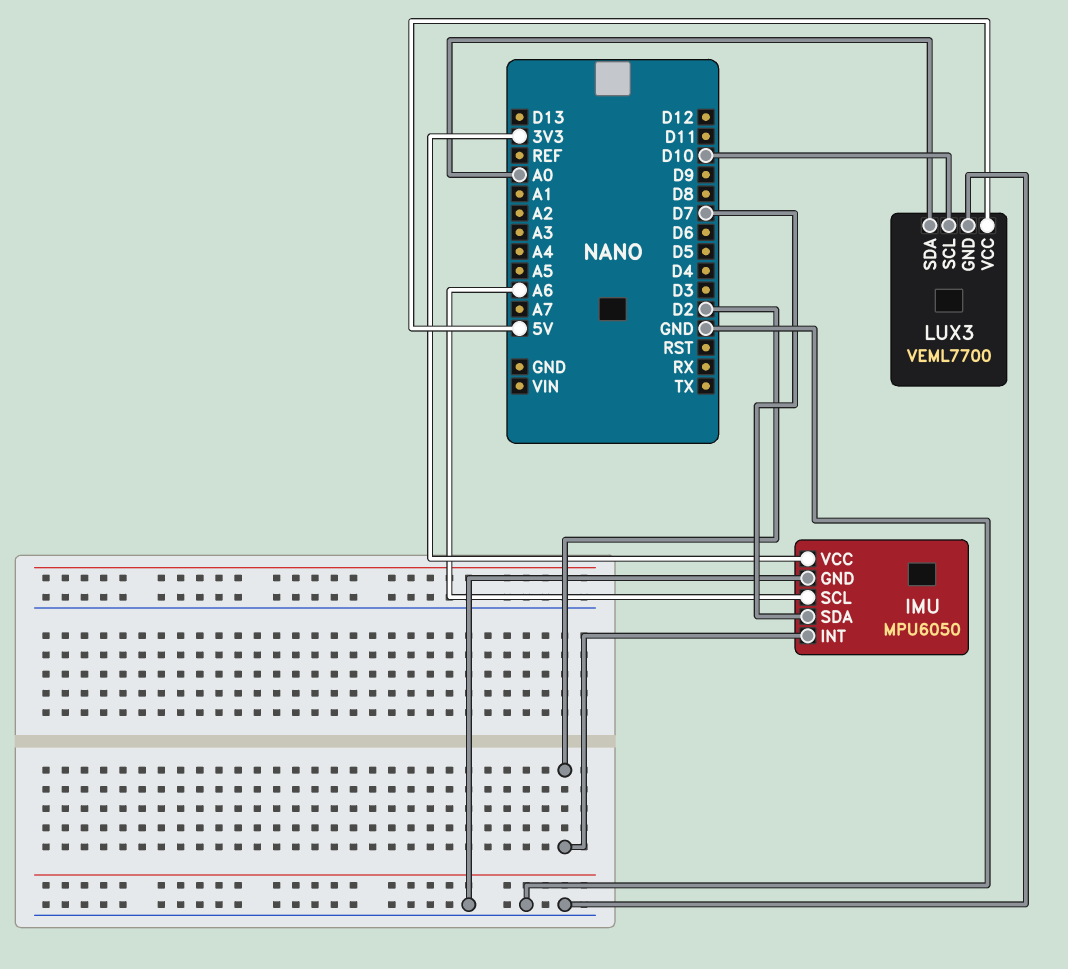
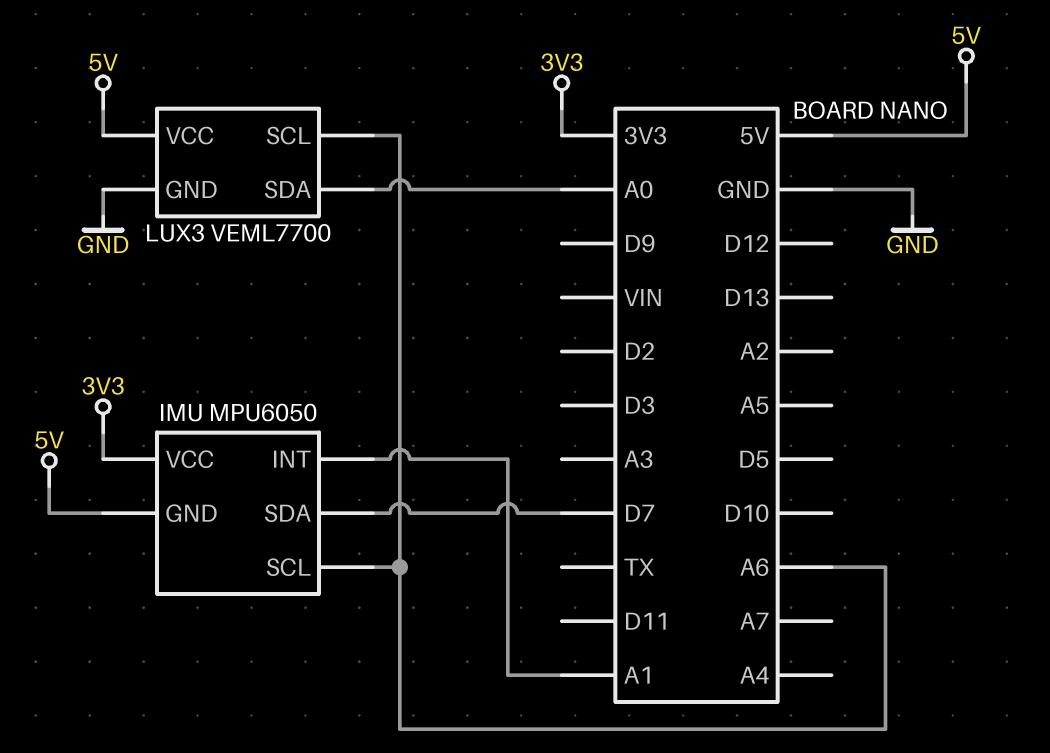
IMU pin GND: GND -> 5V
IMU pin INT: D2 -> A1
LUX3 pin SCL: D10 -> A6

